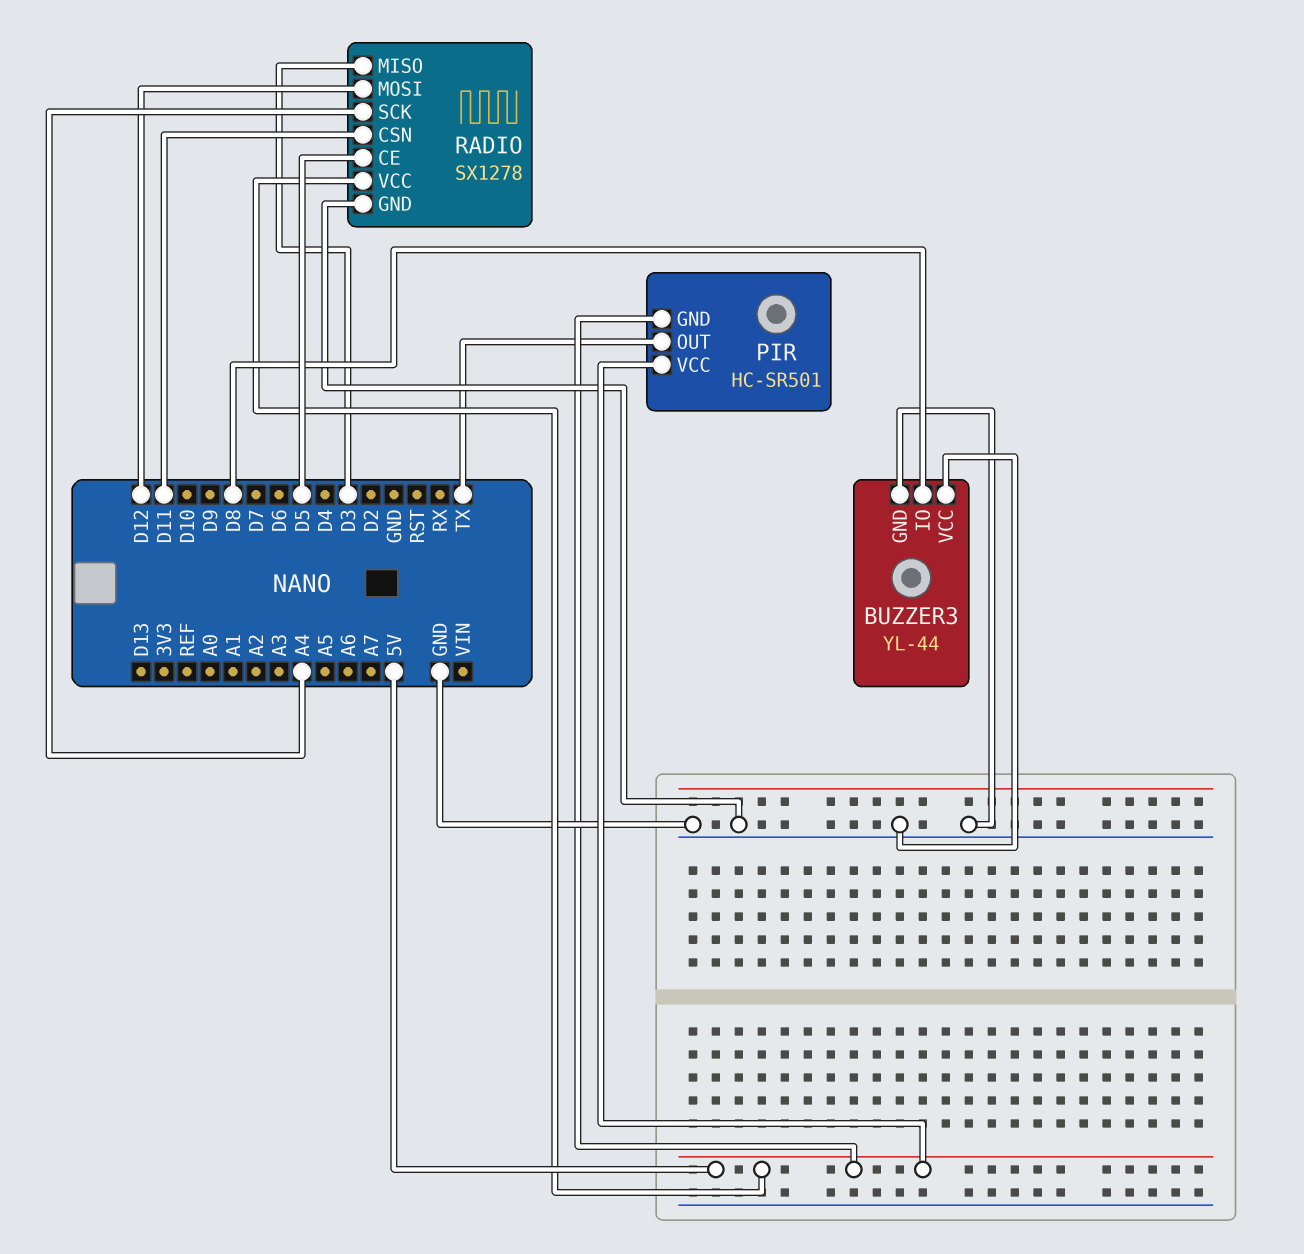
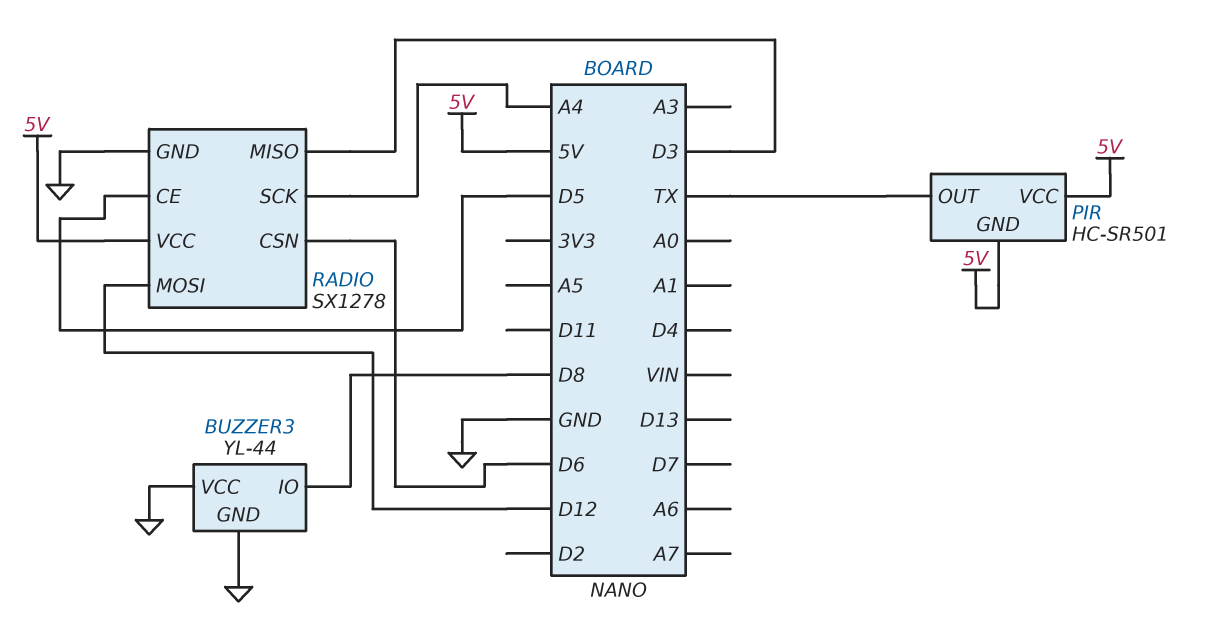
RADIO pin CSN: D11 -> D6

